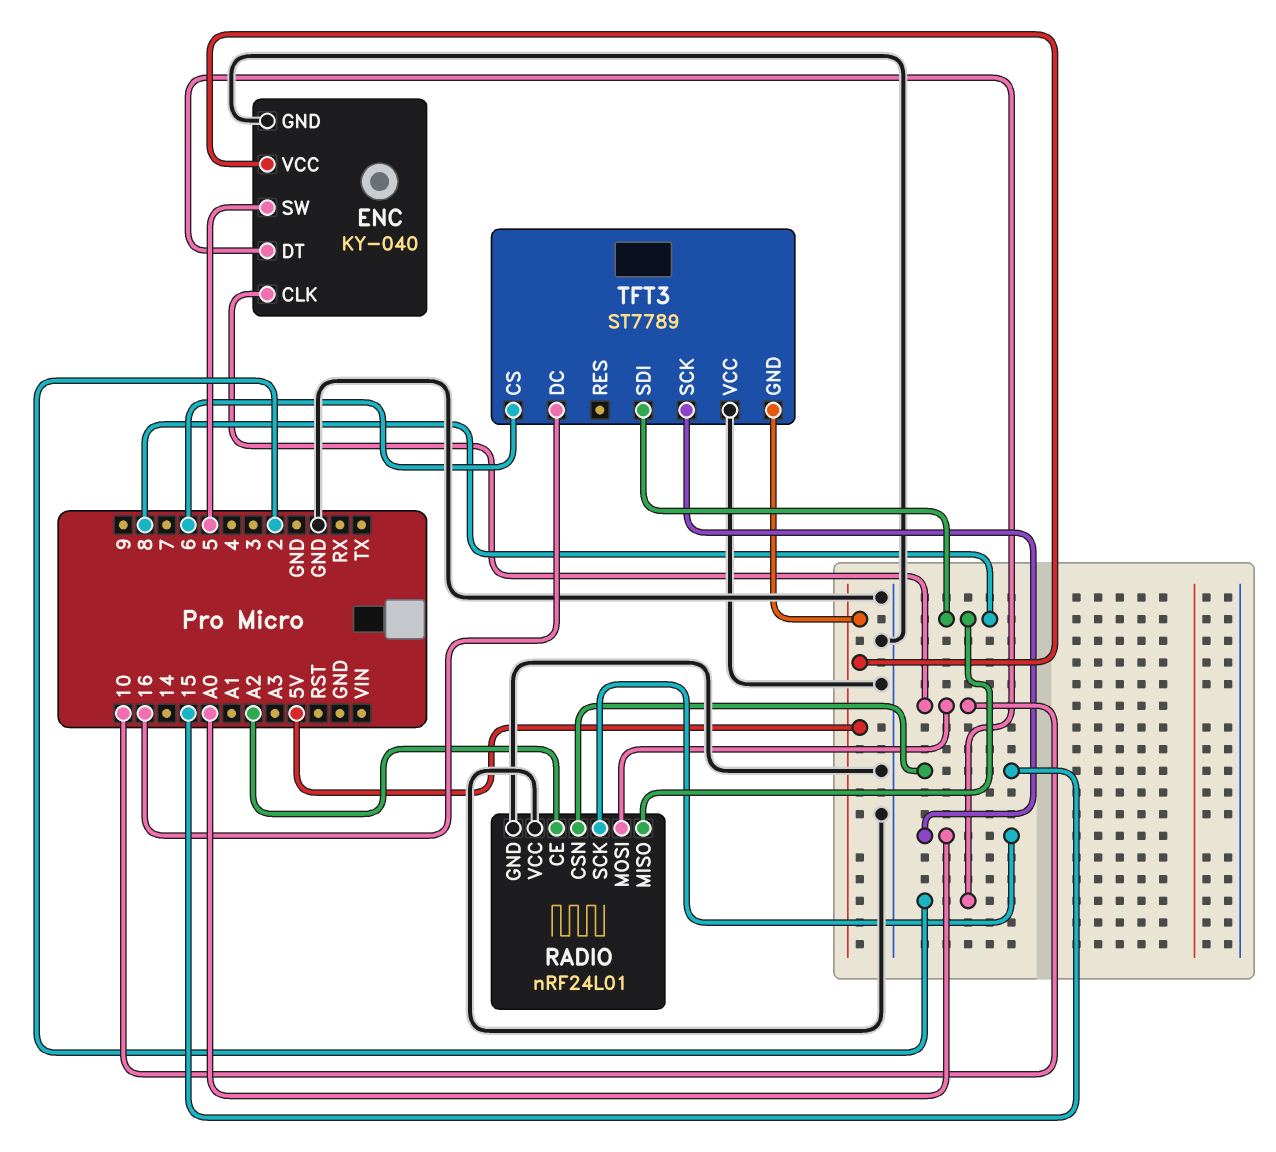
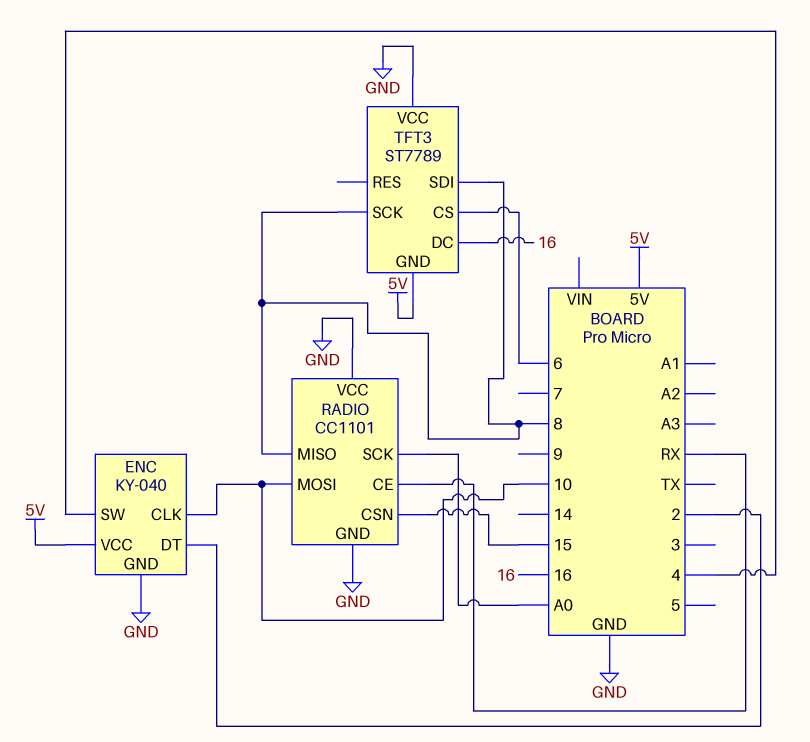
ENC pin SW: 5 -> 4
RADIO: nRF24L01 -> CC1101
RADIO pin CE: A2 -> RX
TFT3 pin SCK: A0 -> 8

